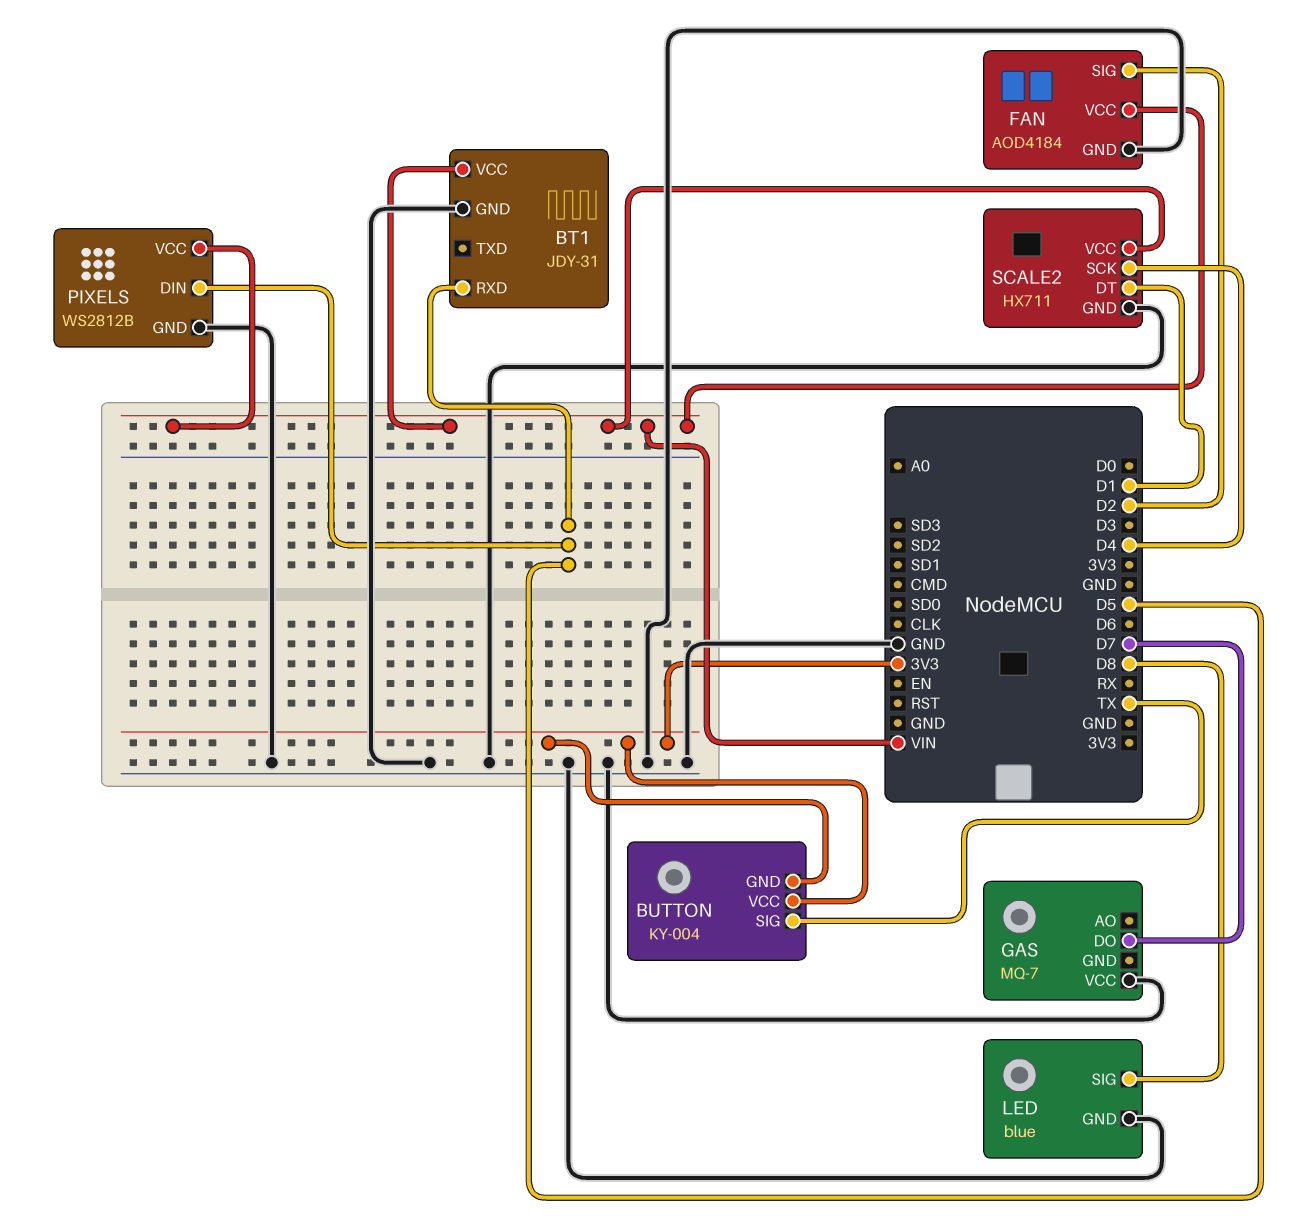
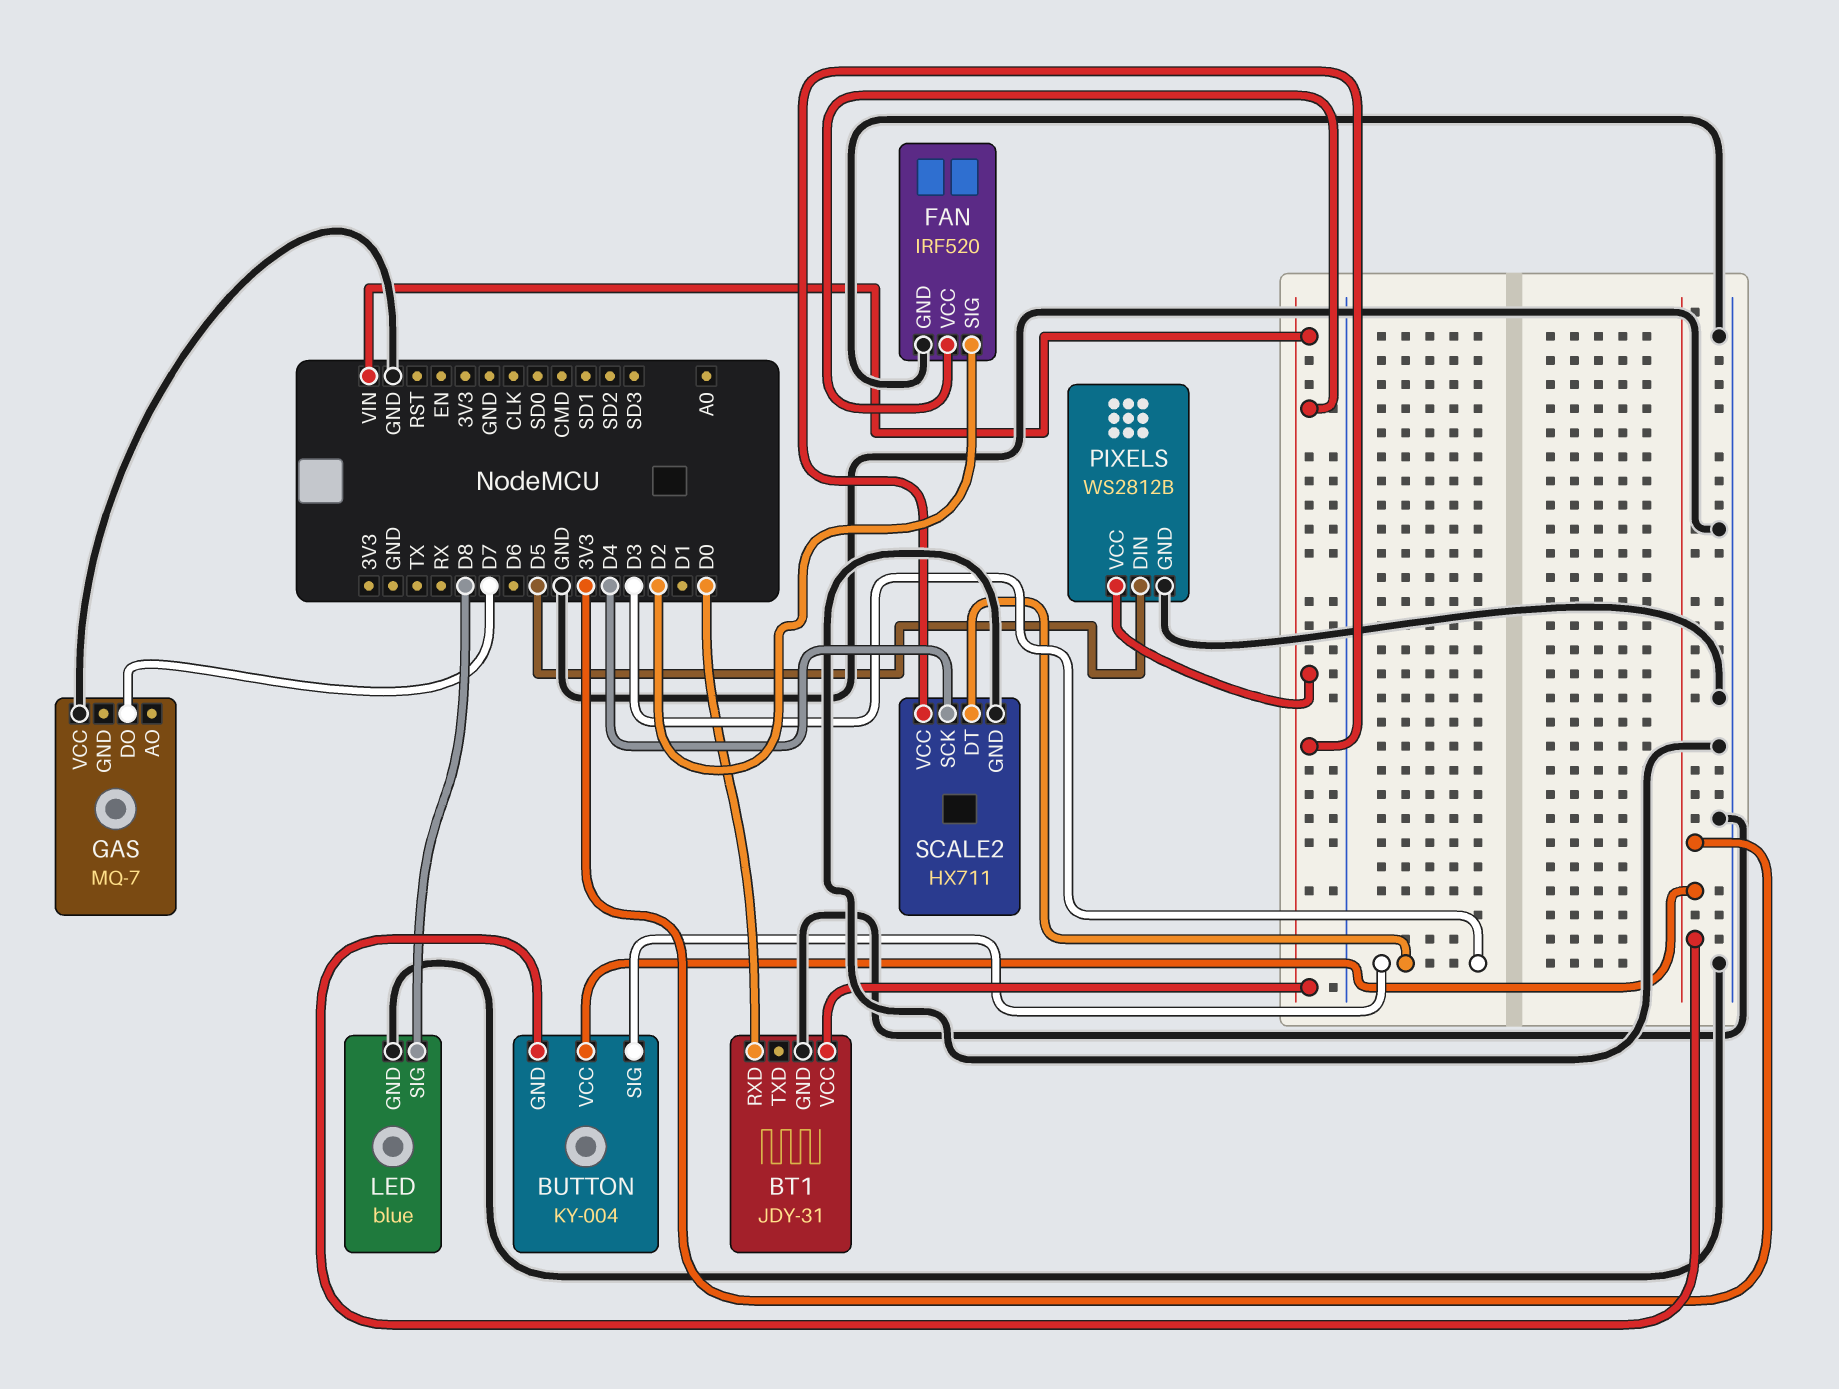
BT1 pin RXD: D5 -> D0
BUTTON pin SIG: TX -> D3
FAN: AOD4184 -> IRF520
SCALE2 pin DT: D1 -> D3

